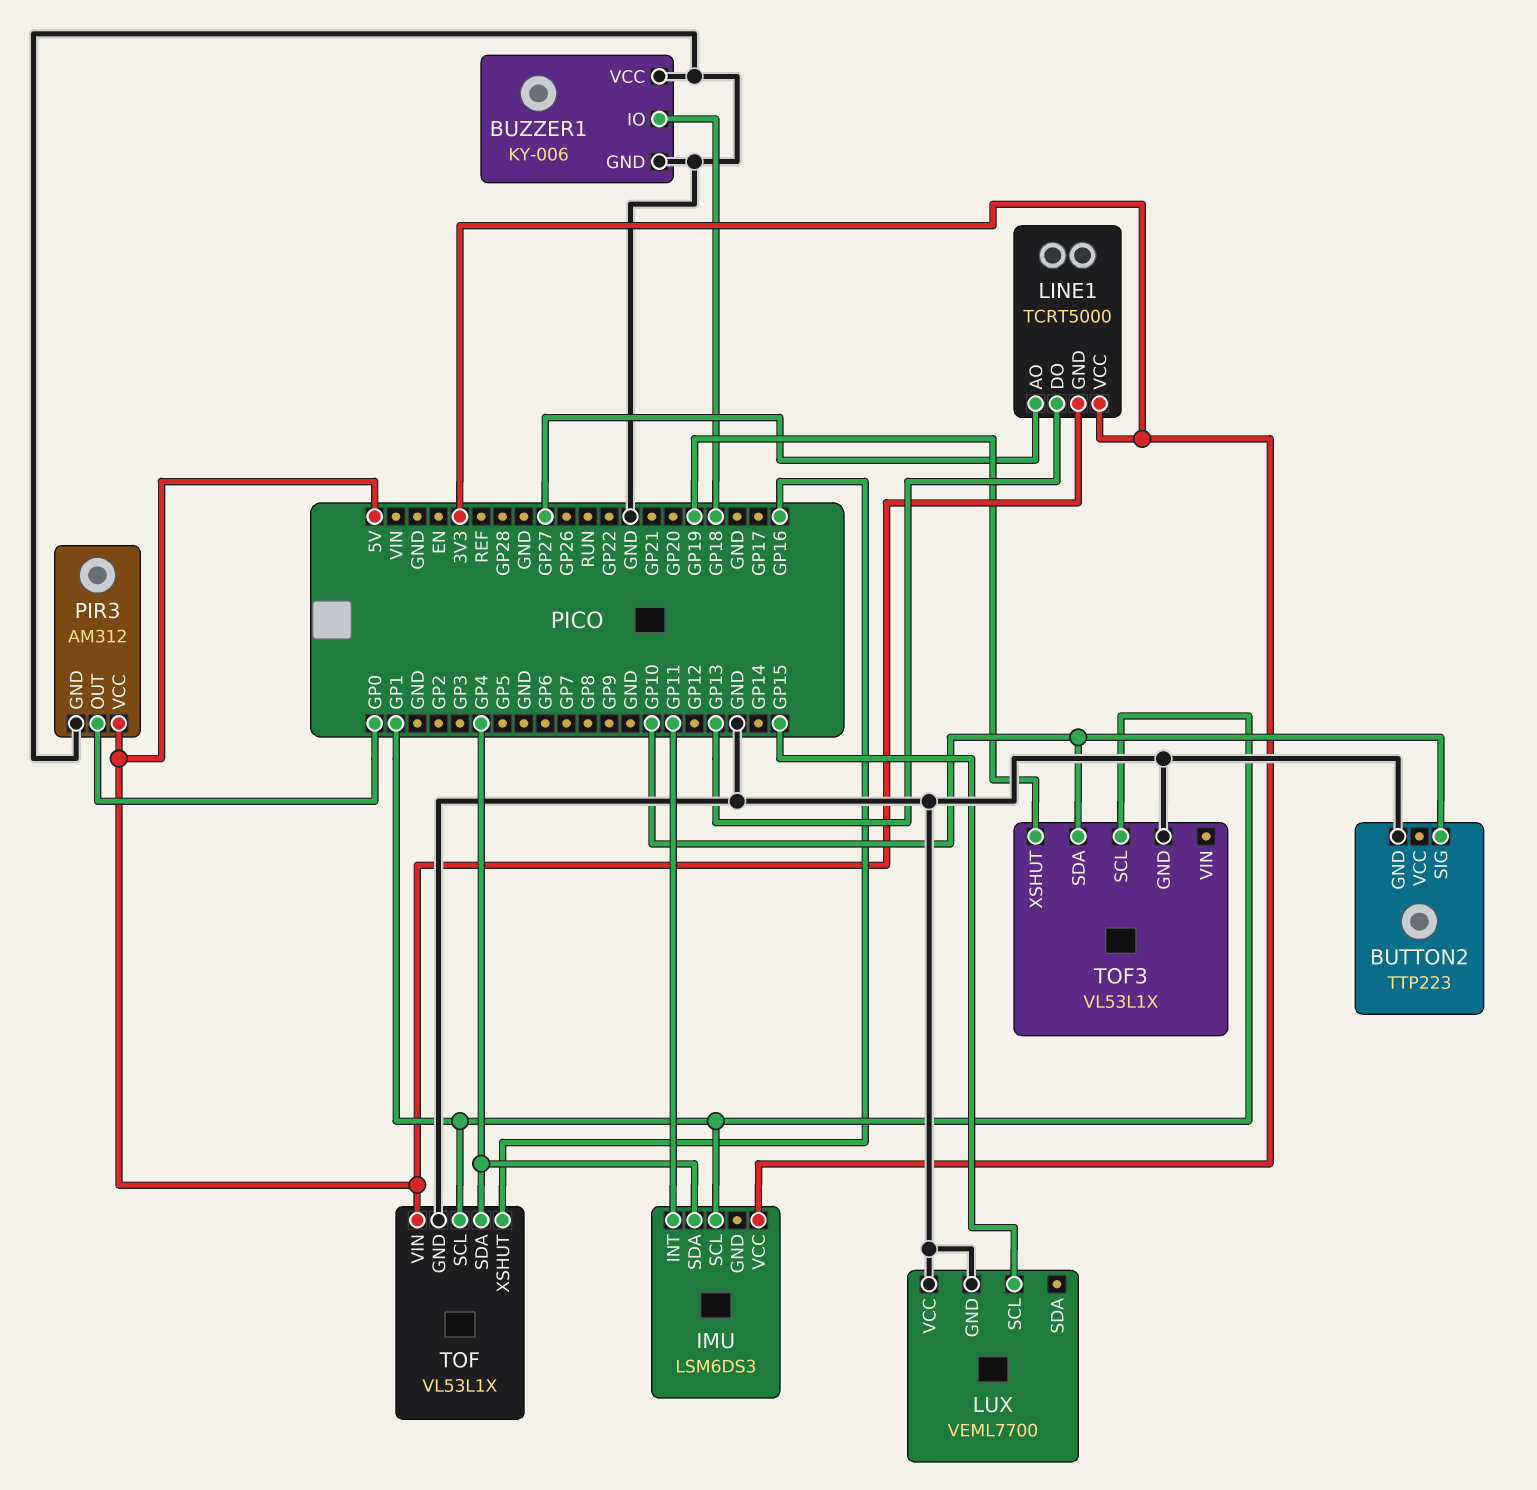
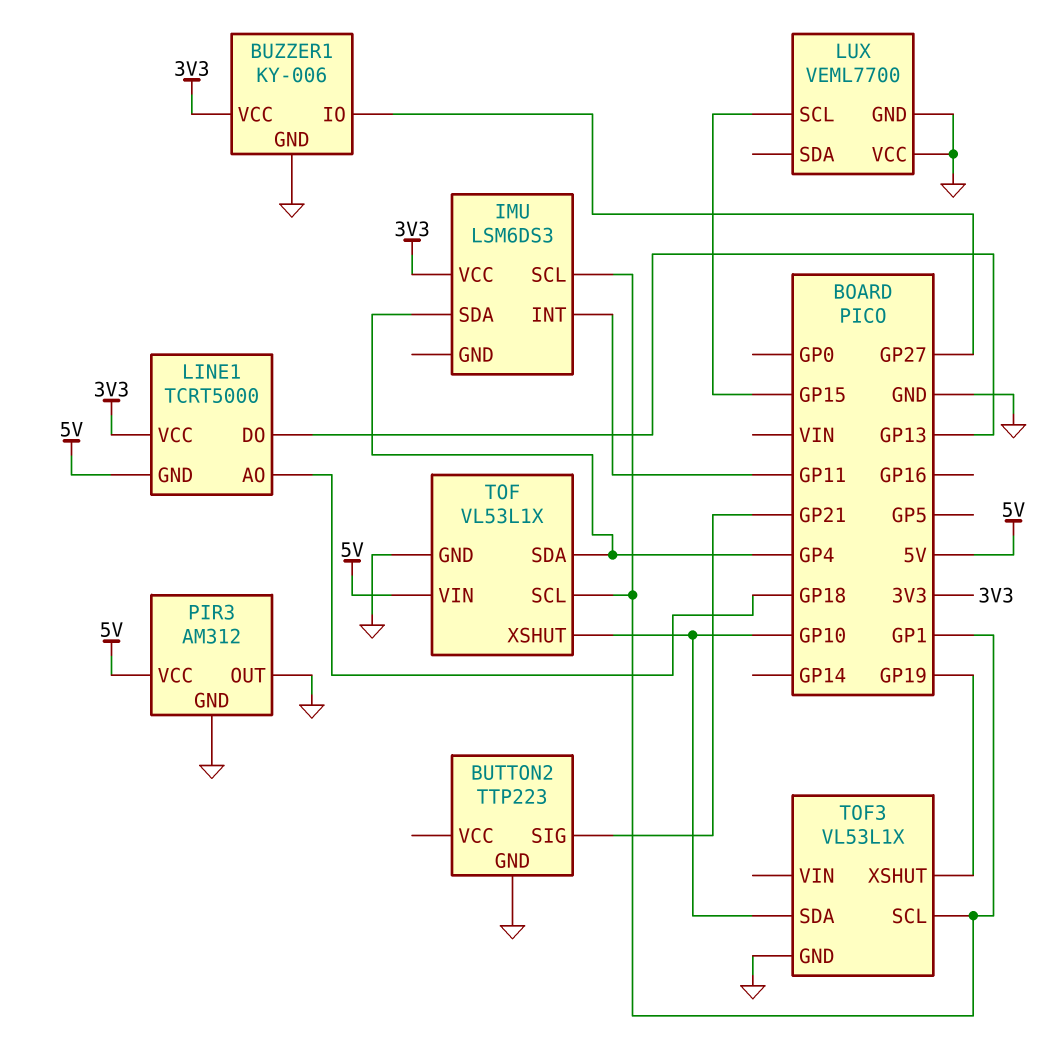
BUTTON2 pin SIG: GP10 -> GP21
BUZZER1 pin IO: GP18 -> GP27
BUZZER1 pin VCC: GND -> 3V3
LINE1 pin AO: GP27 -> GP18
PIR3 pin OUT: GP0 -> GND
TOF pin XSHUT: GP16 -> GP10

